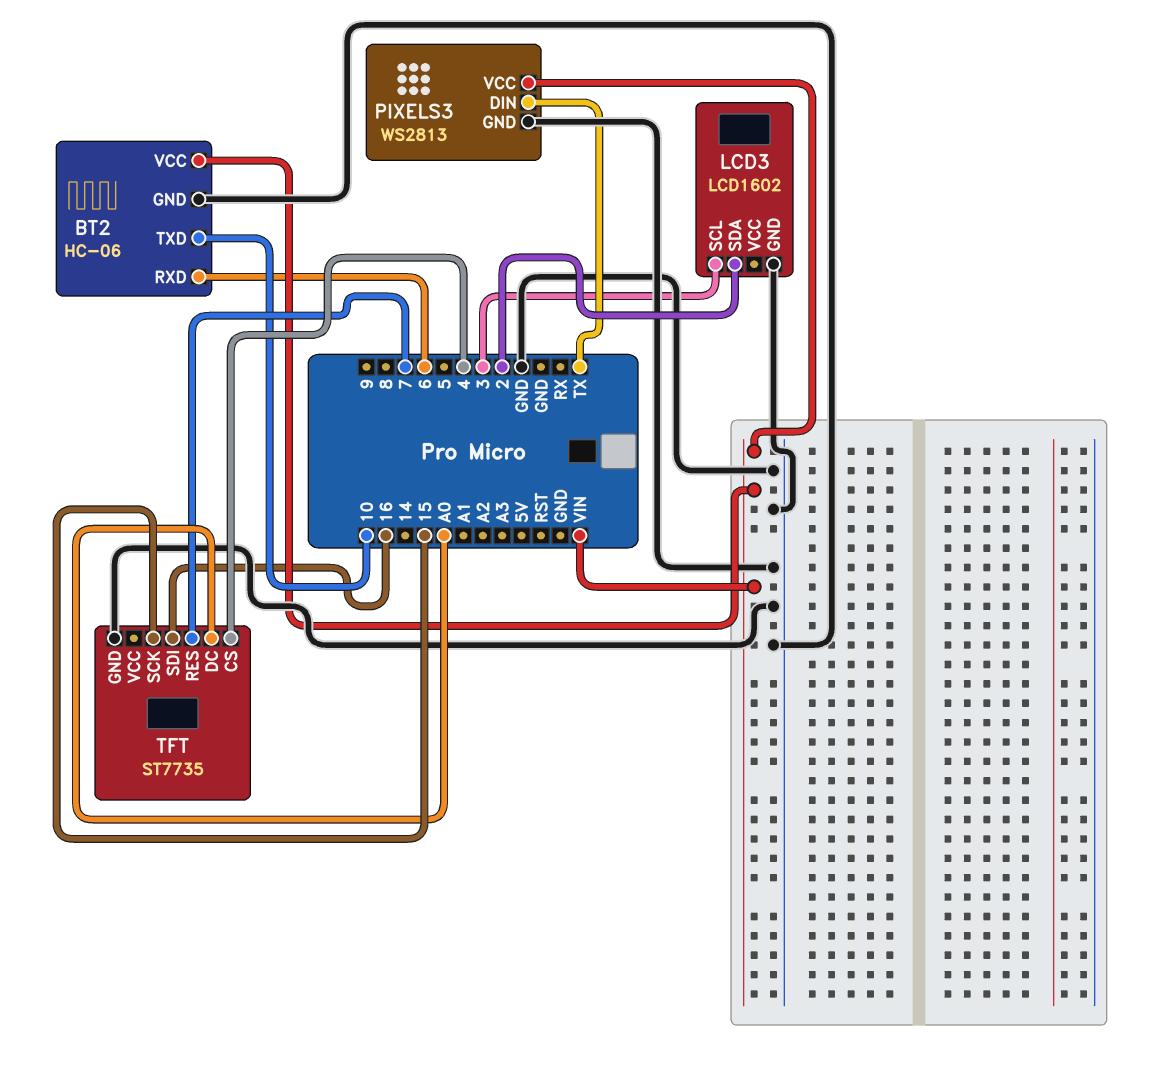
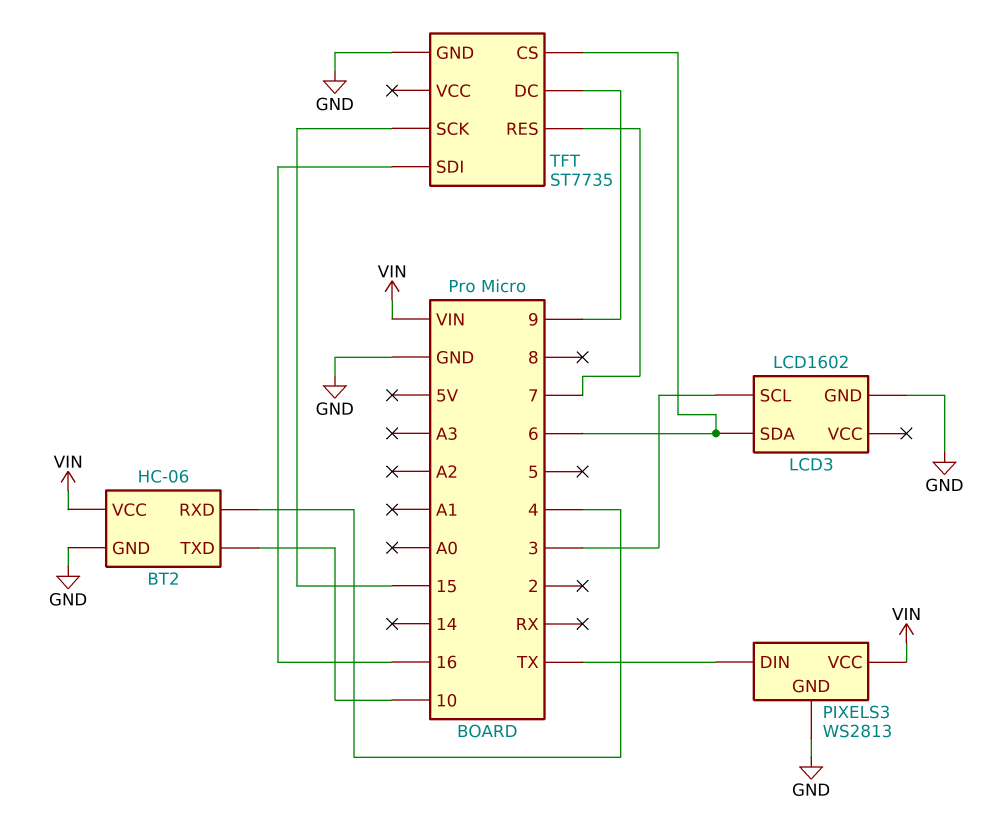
BT2 pin RXD: 6 -> 4
LCD3 pin SDA: 2 -> 6
TFT pin CS: 4 -> 6
TFT pin DC: A0 -> 9

